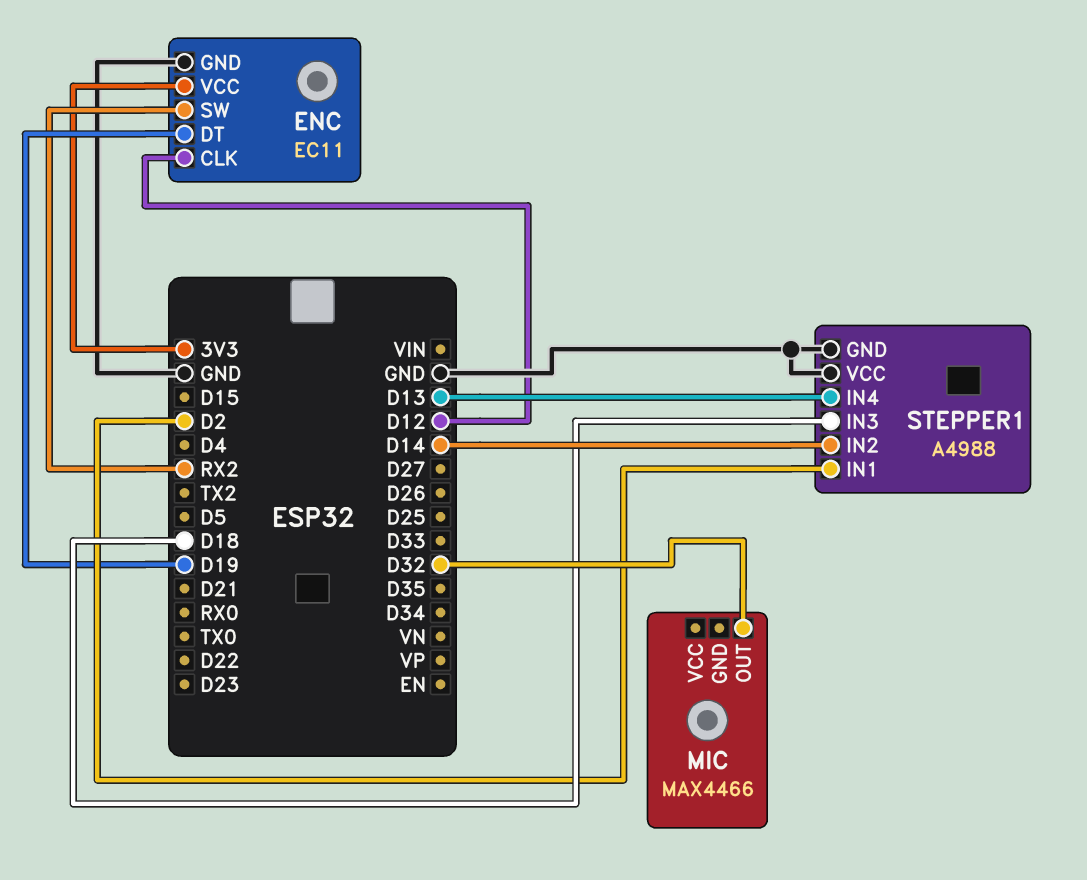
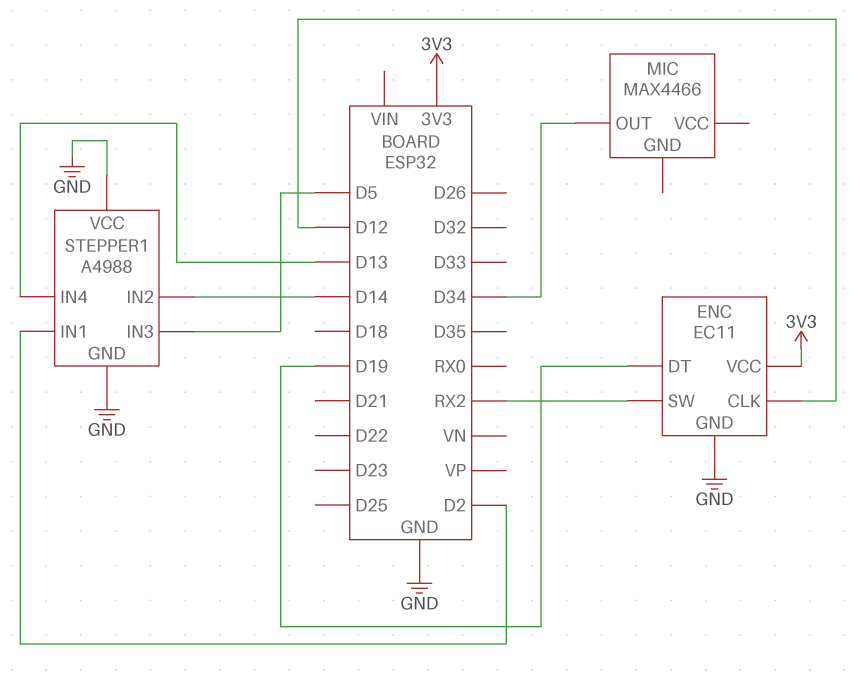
MIC pin OUT: D32 -> D34
STEPPER1 pin IN3: D18 -> D5

